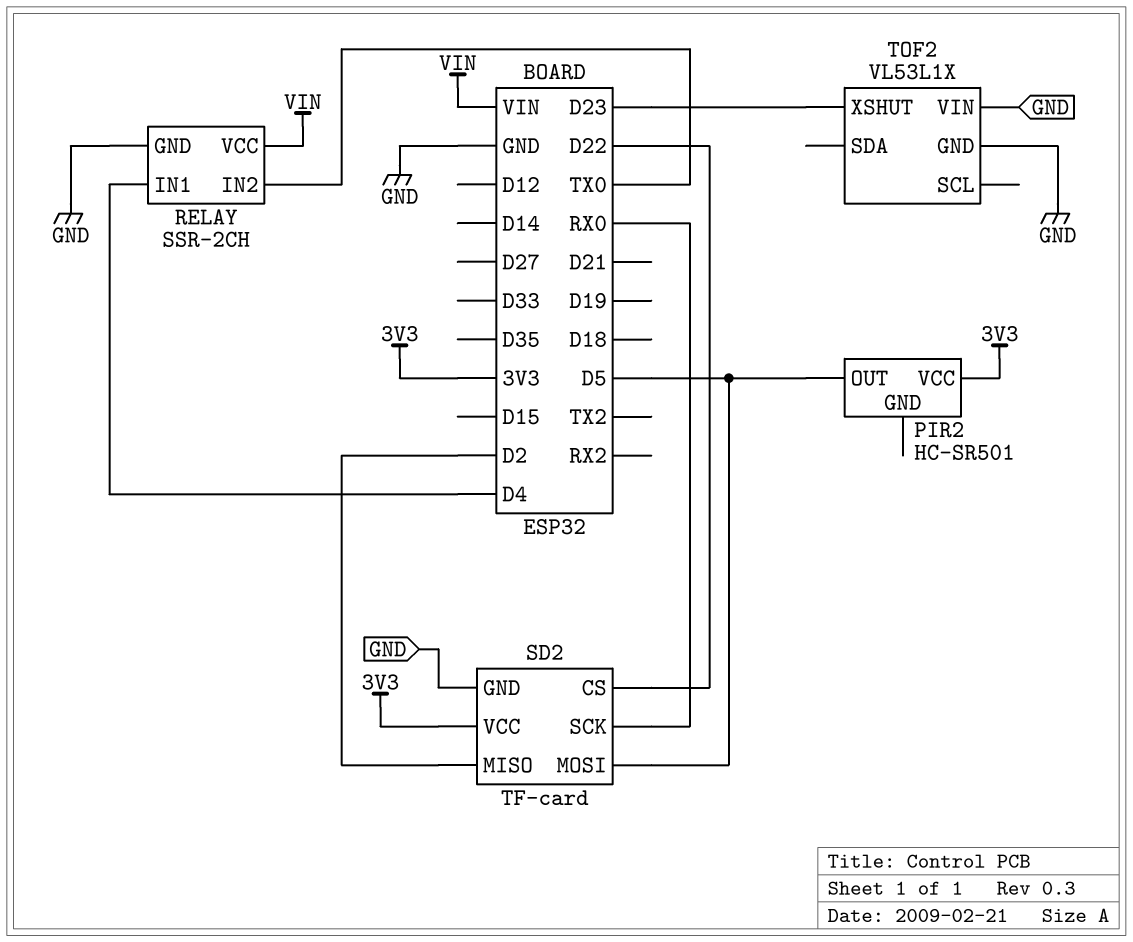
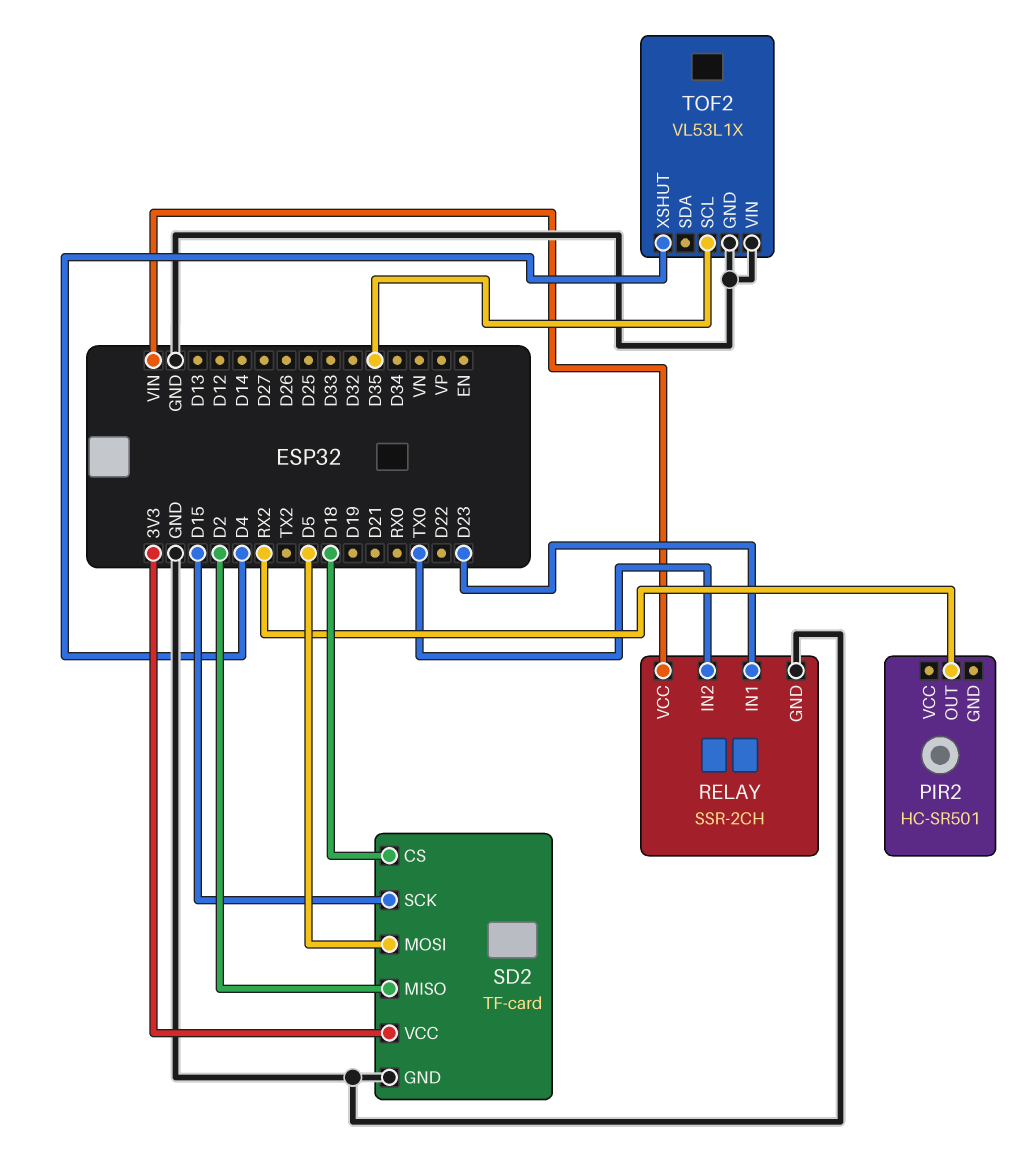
PIR2 pin OUT: D5 -> RX2
PIR2 pin VCC: 3V3 -> none
RELAY pin IN1: D4 -> D23
SD2 pin CS: D22 -> D18
SD2 pin SCK: RX0 -> D15
TOF2 pin SCL: none -> D35
TOF2 pin XSHUT: D23 -> D4

